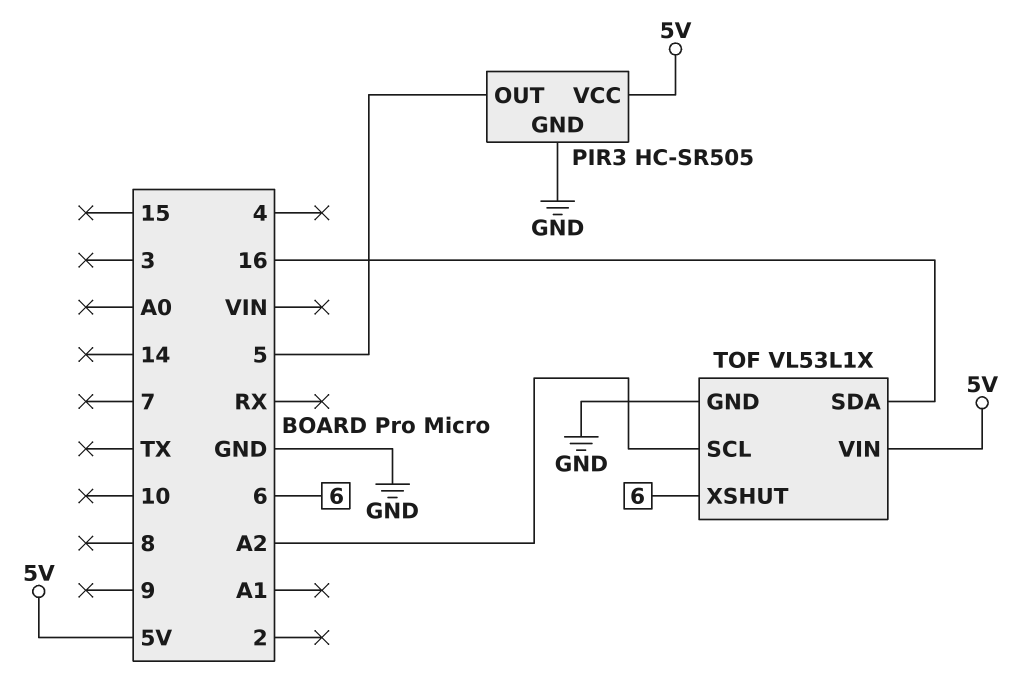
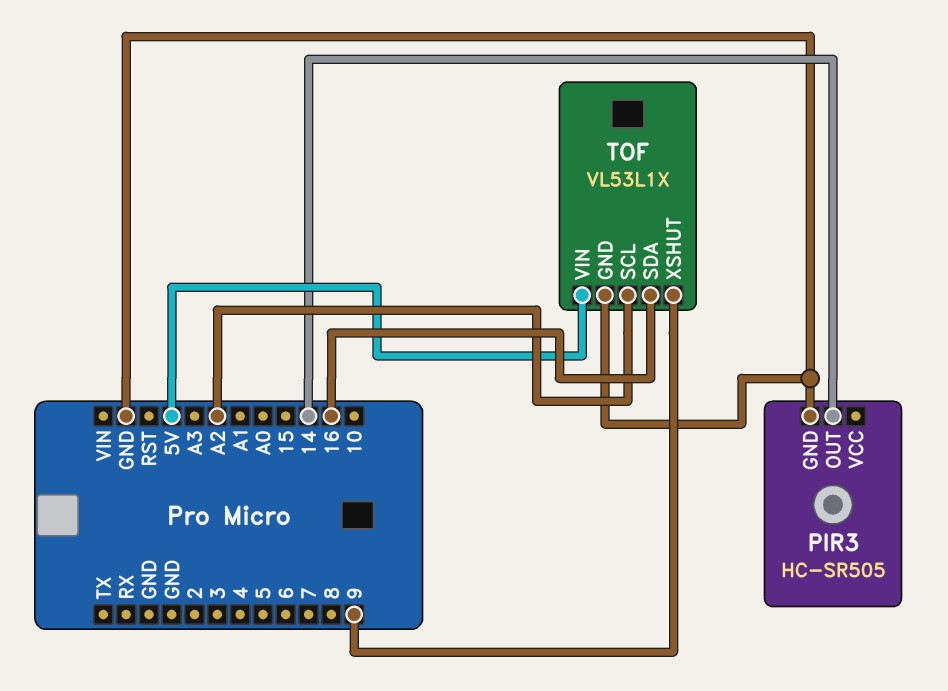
PIR3 pin OUT: 5 -> 14
PIR3 pin VCC: 5V -> none
TOF pin XSHUT: 6 -> 9

